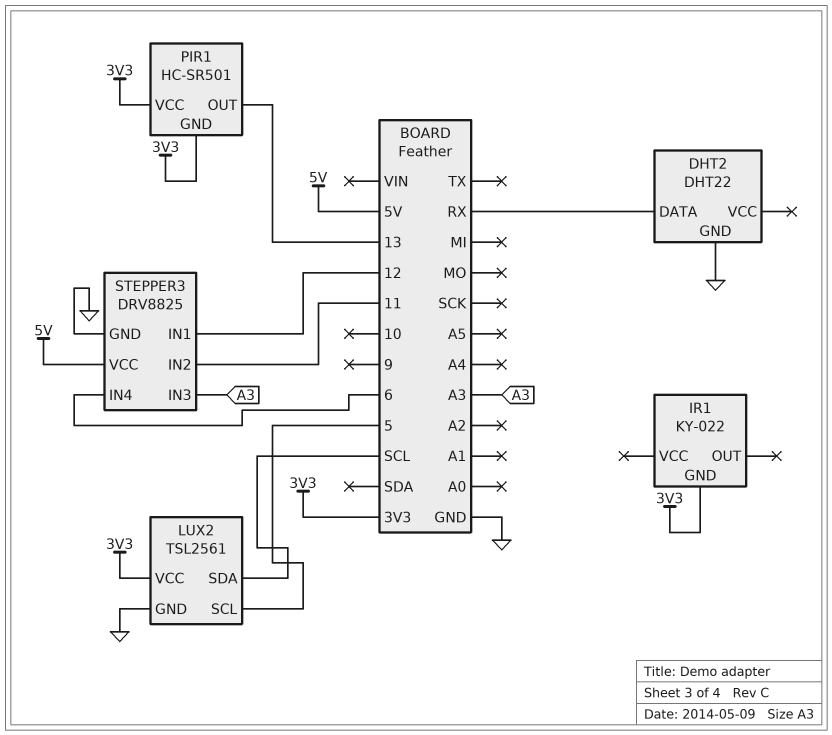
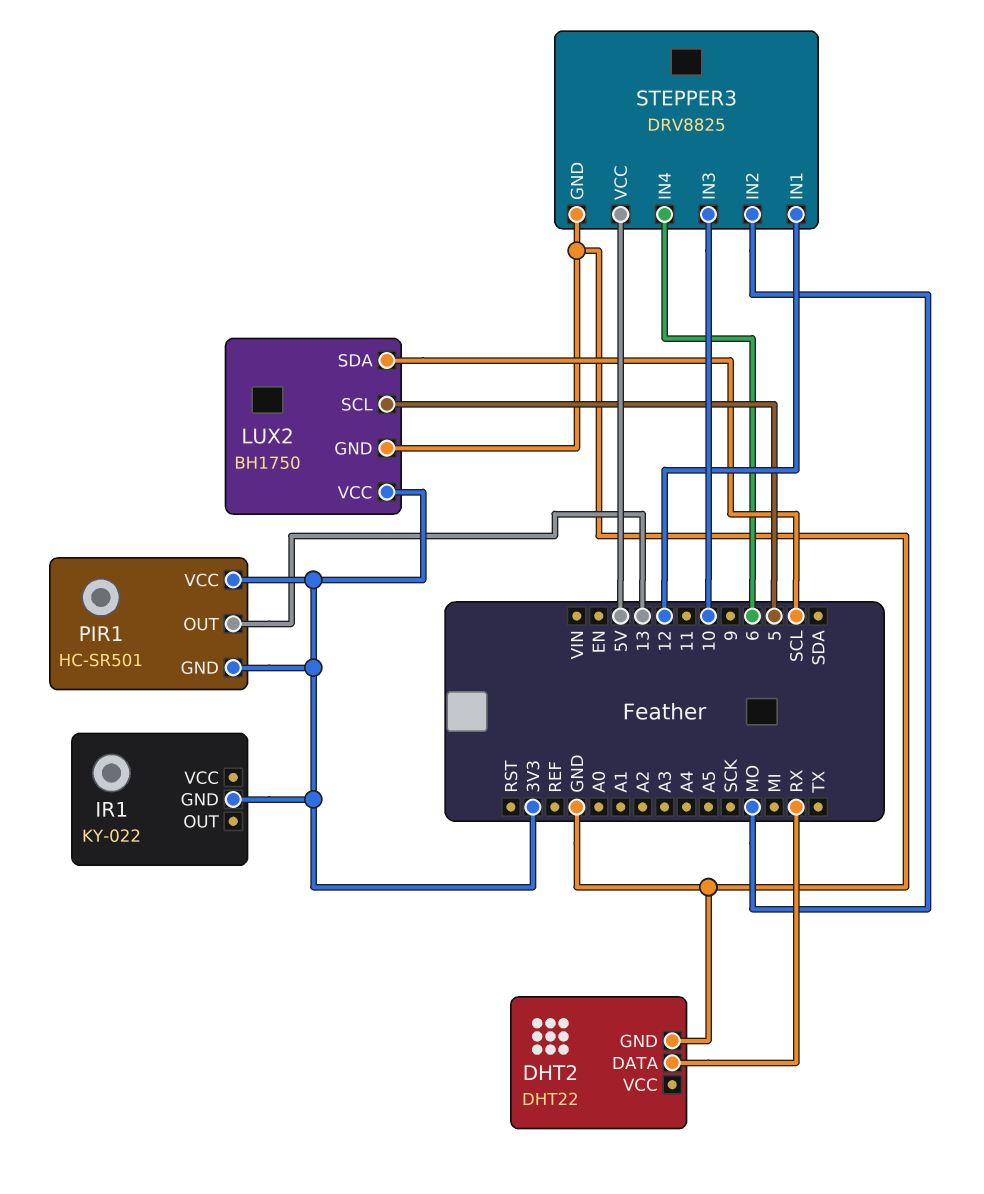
LUX2: TSL2561 -> BH1750
STEPPER3 pin IN2: 11 -> MO
STEPPER3 pin IN3: A3 -> 10

